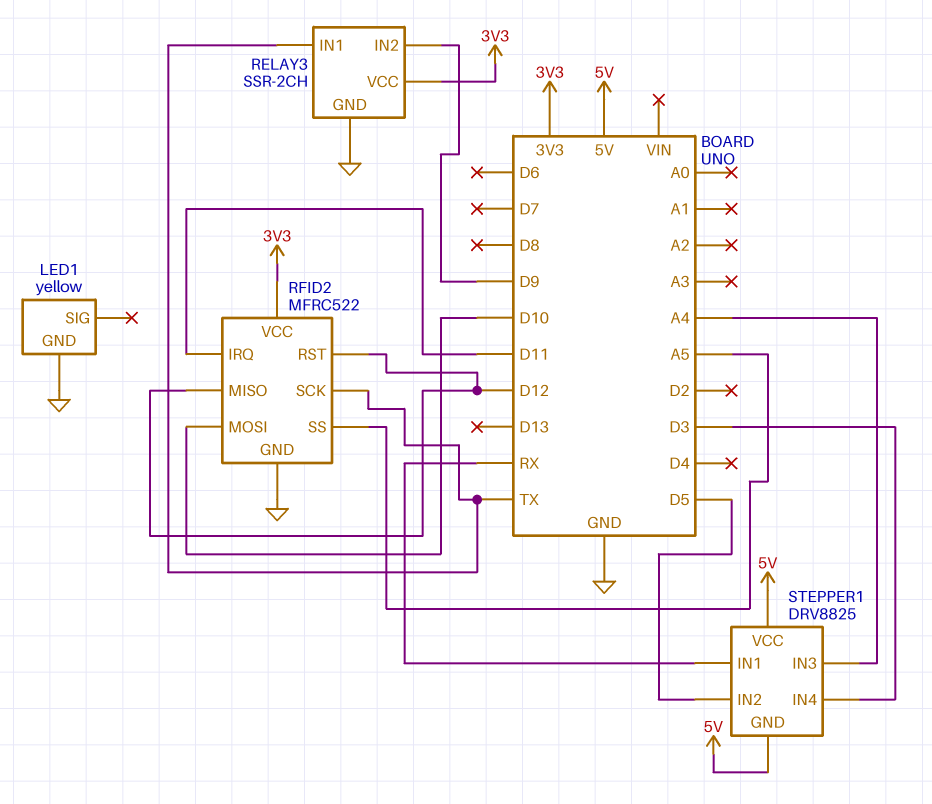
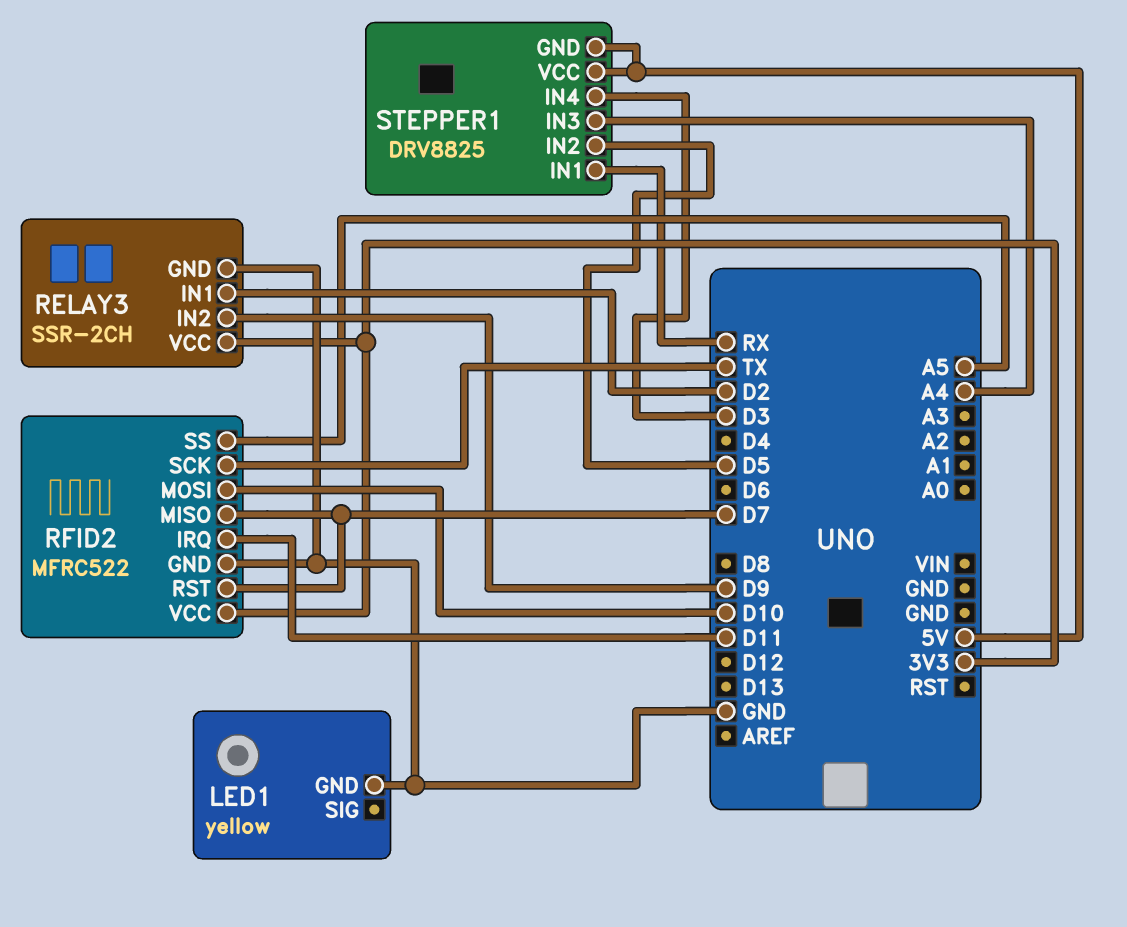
RELAY3 pin IN1: TX -> D2
RFID2 pin MISO: D12 -> D7
RFID2 pin RST: D12 -> D7

